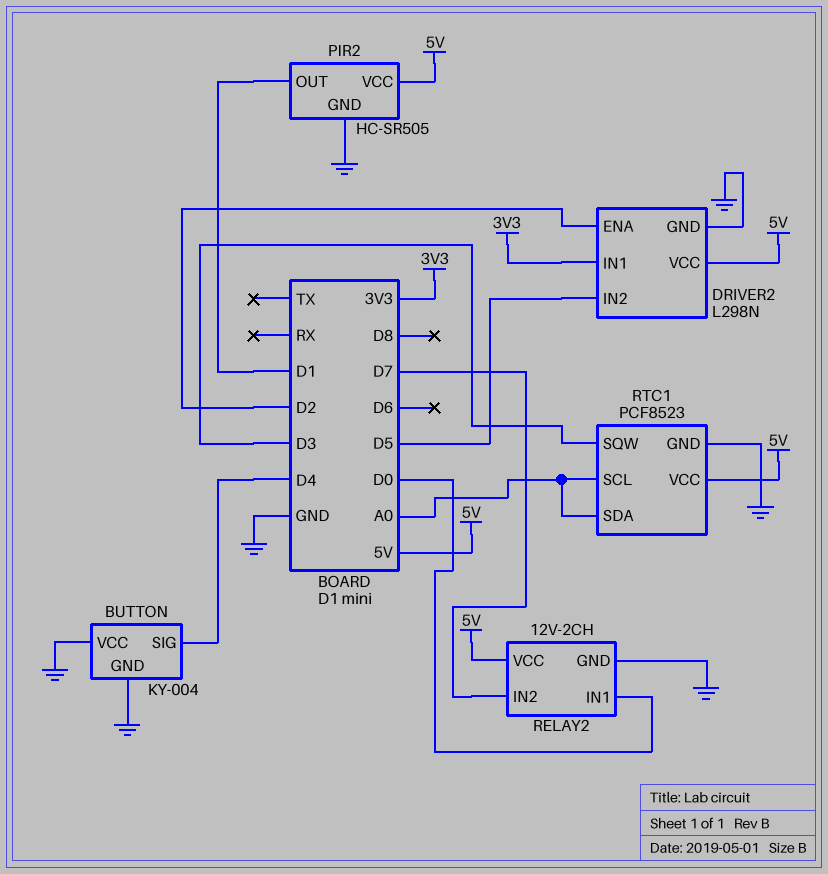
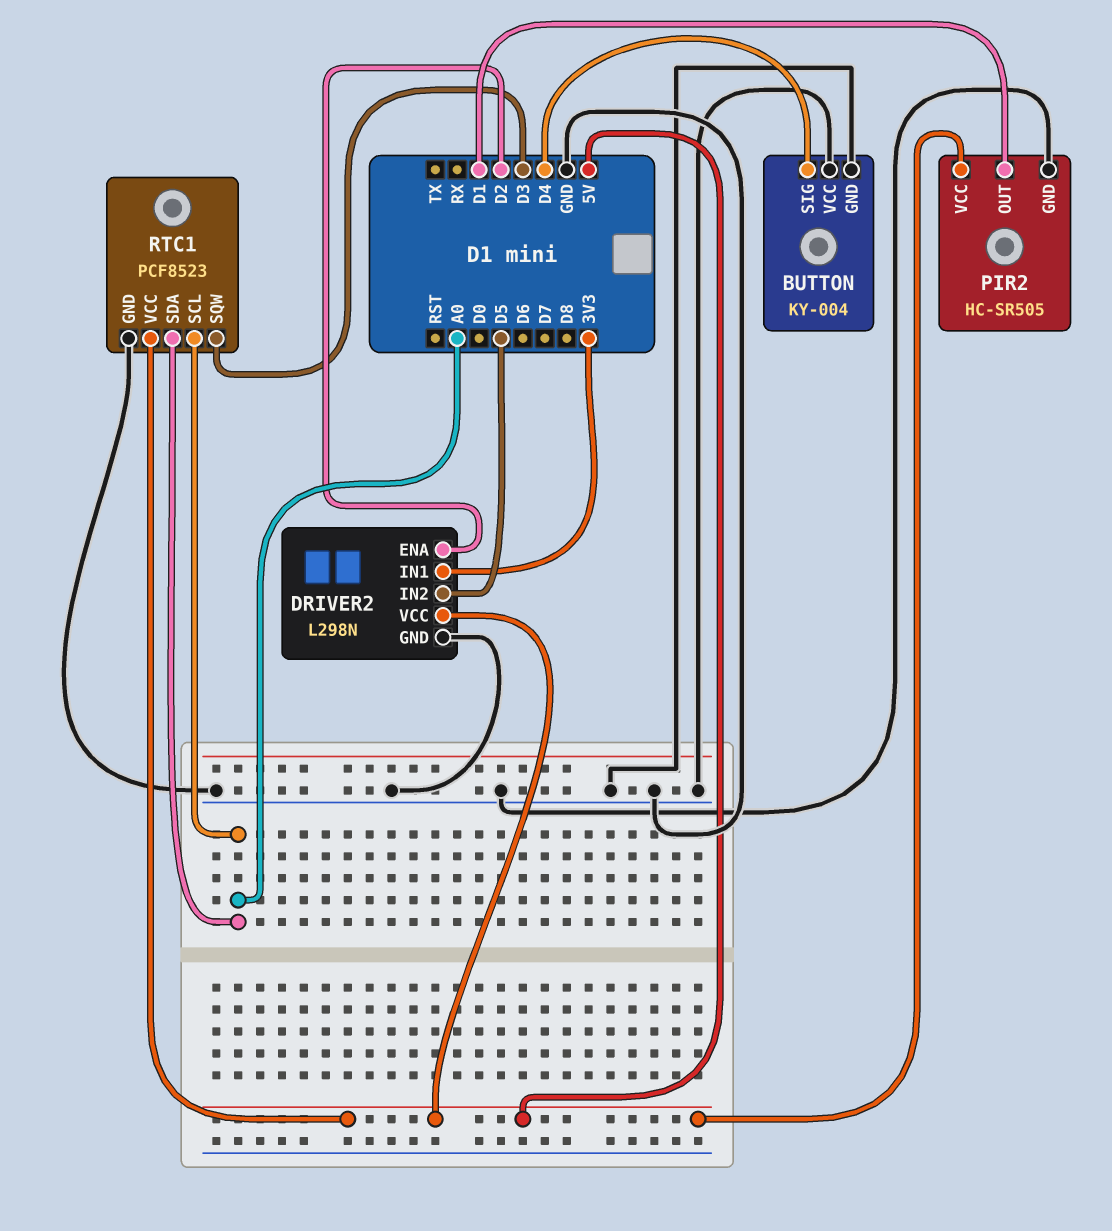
RELAY2: 12V-2CH -> none
RELAY2 pin GND: GND -> none
RELAY2 pin IN1: D0 -> none
RELAY2 pin IN2: D7 -> none
RELAY2 pin VCC: 5V -> none

